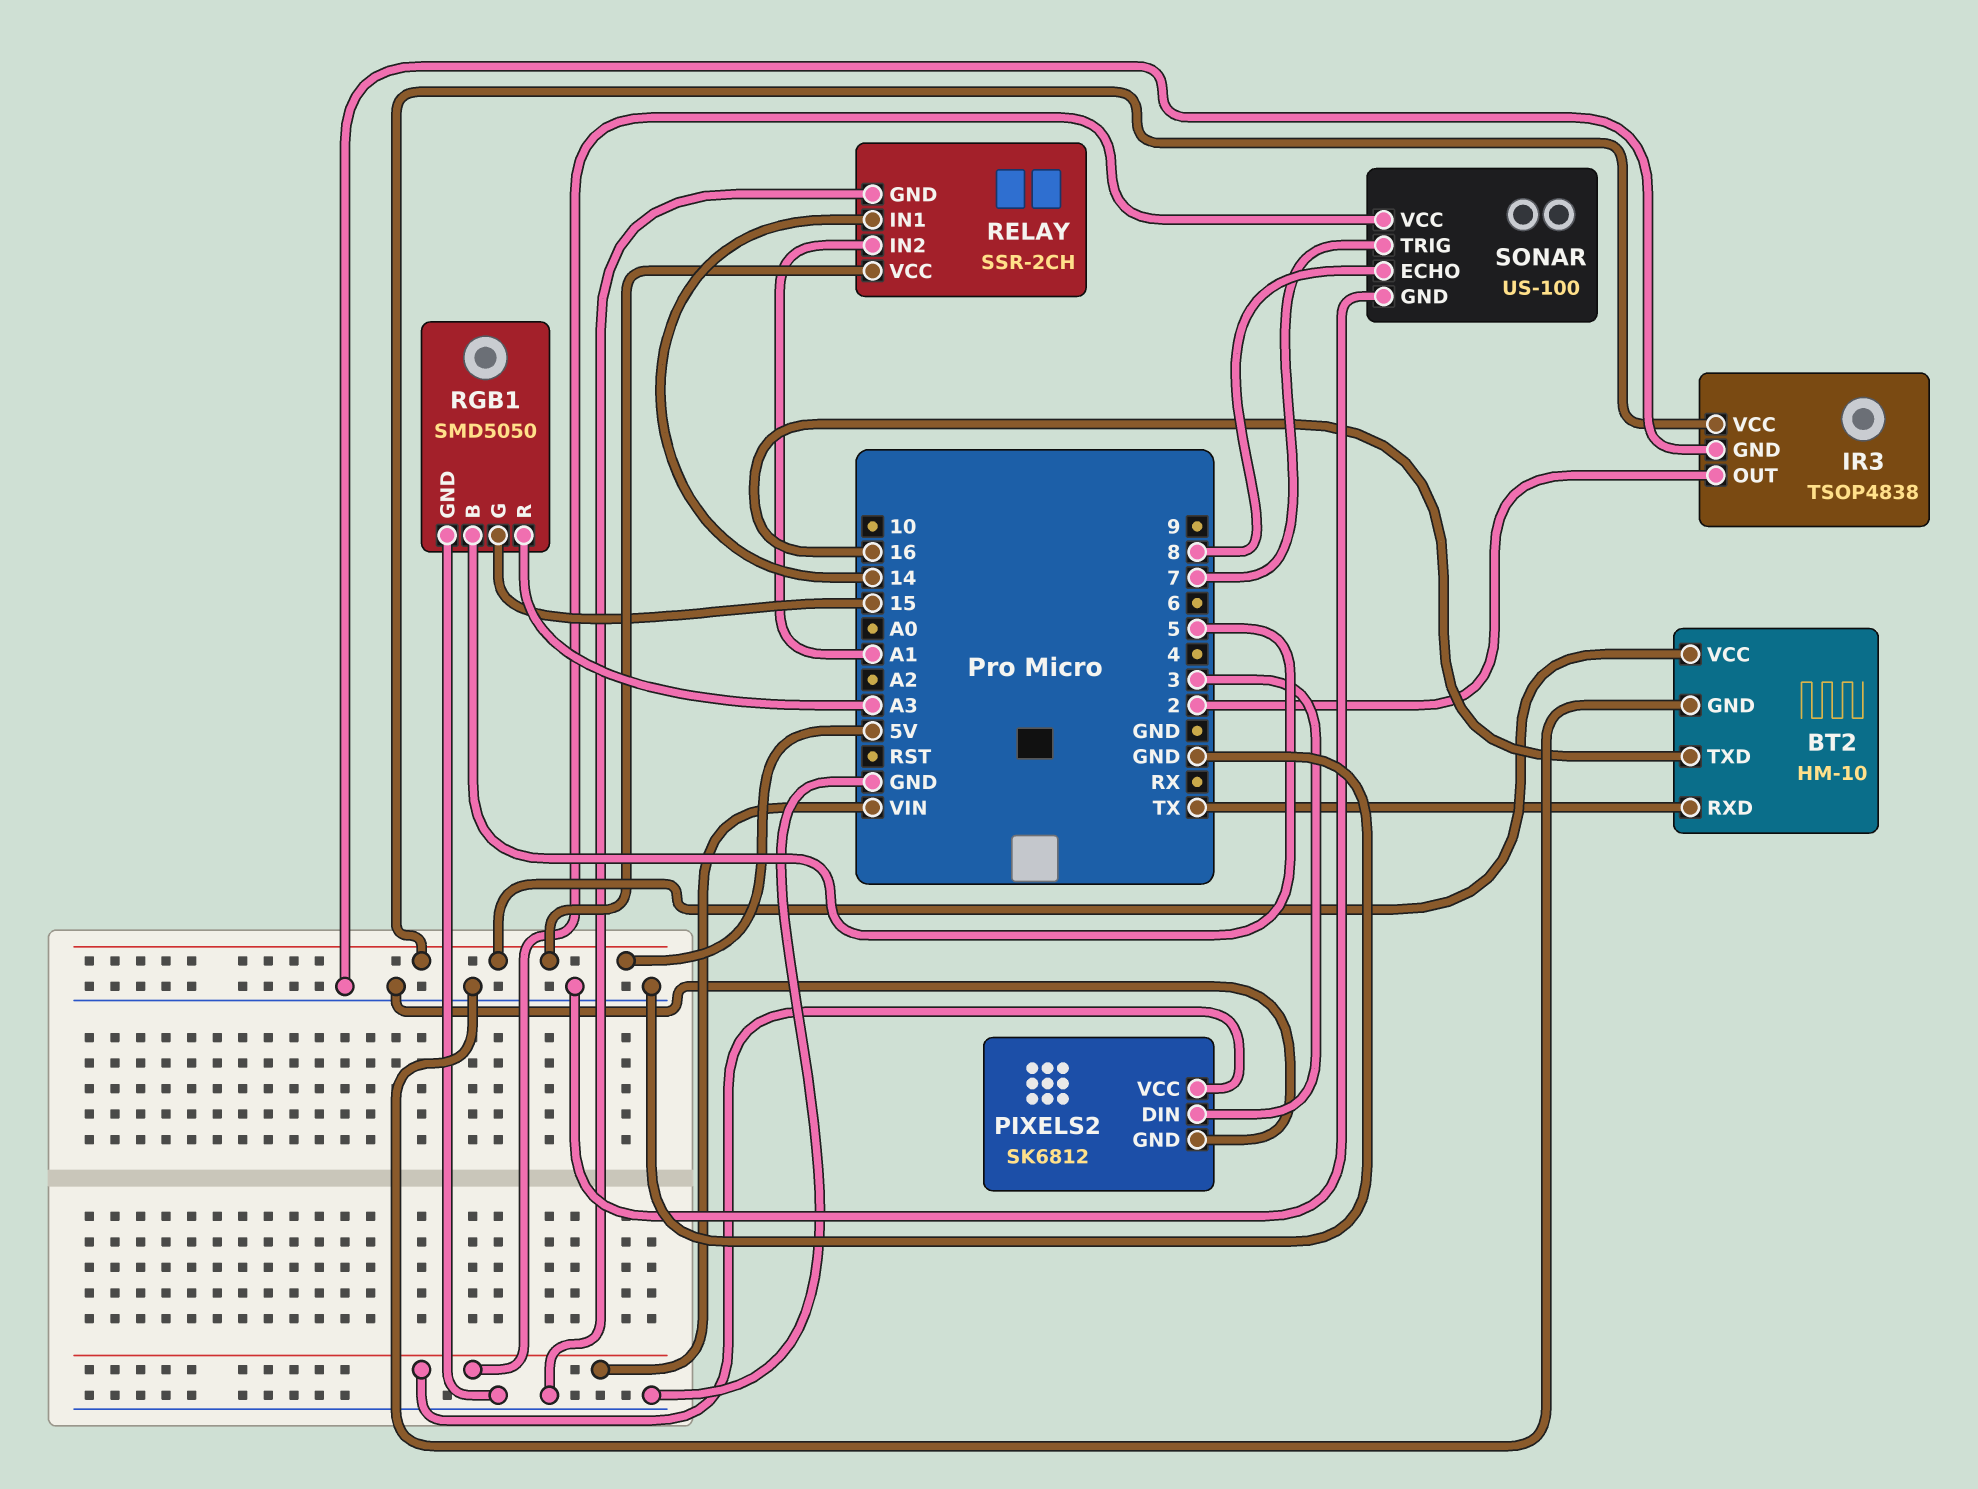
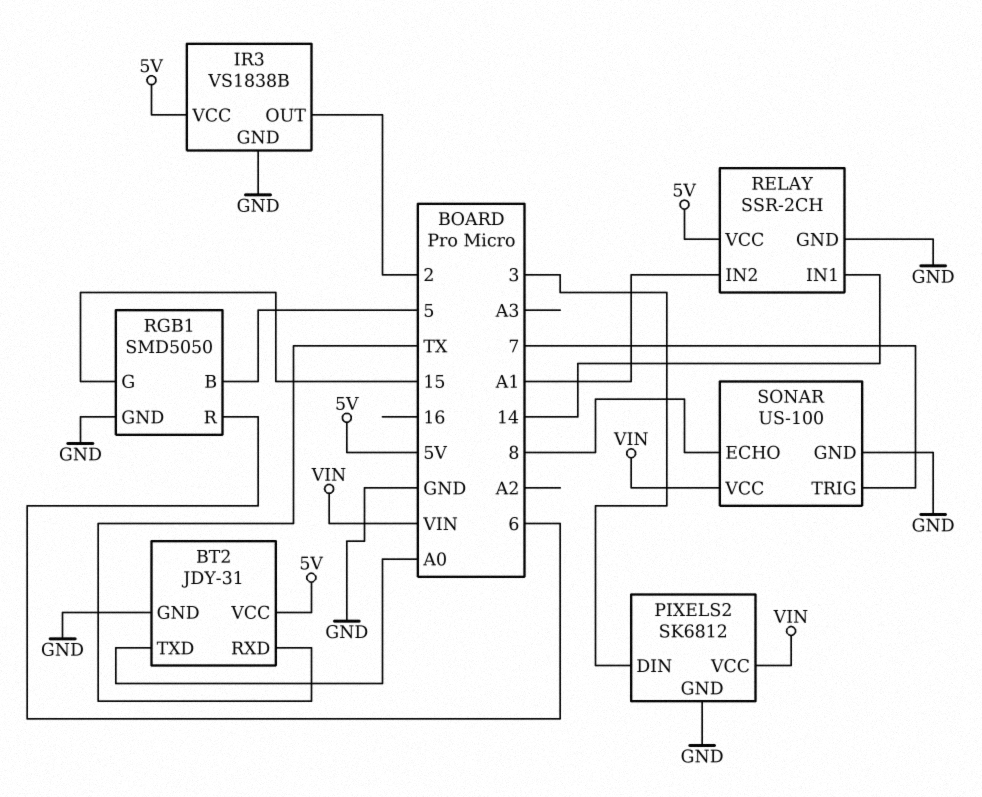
BT2: HM-10 -> JDY-31
BT2 pin TXD: 16 -> A0
IR3: TSOP4838 -> VS1838B
RGB1 pin R: A3 -> 6

